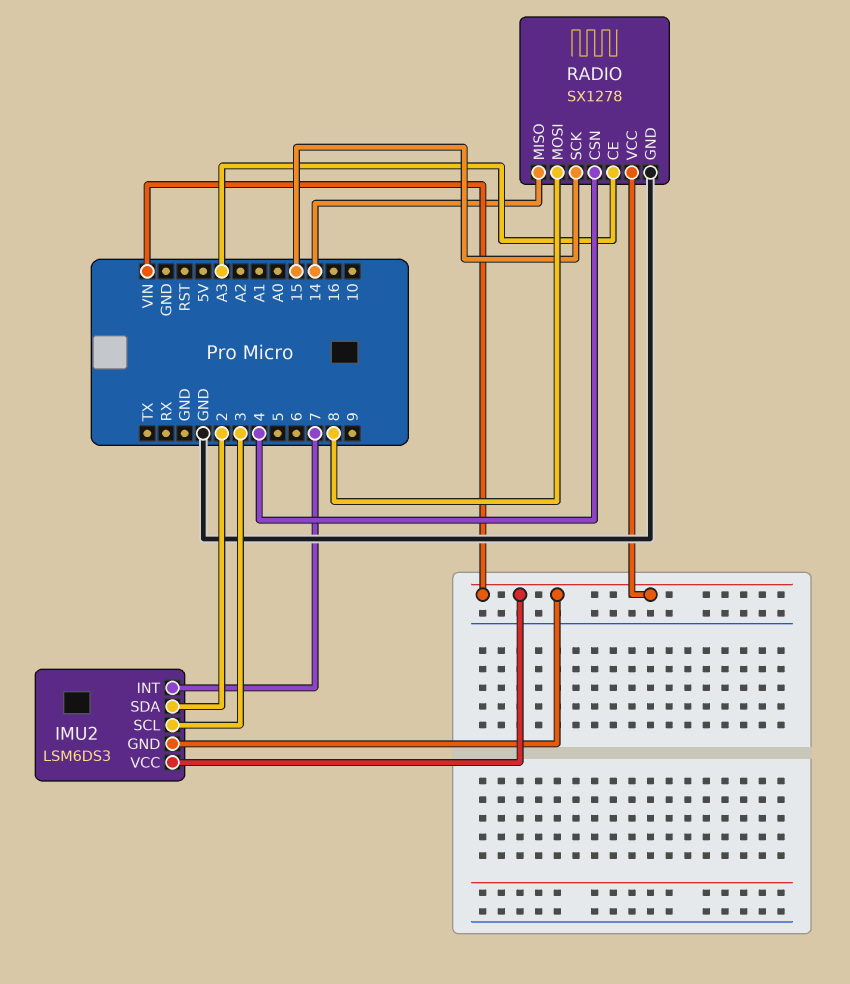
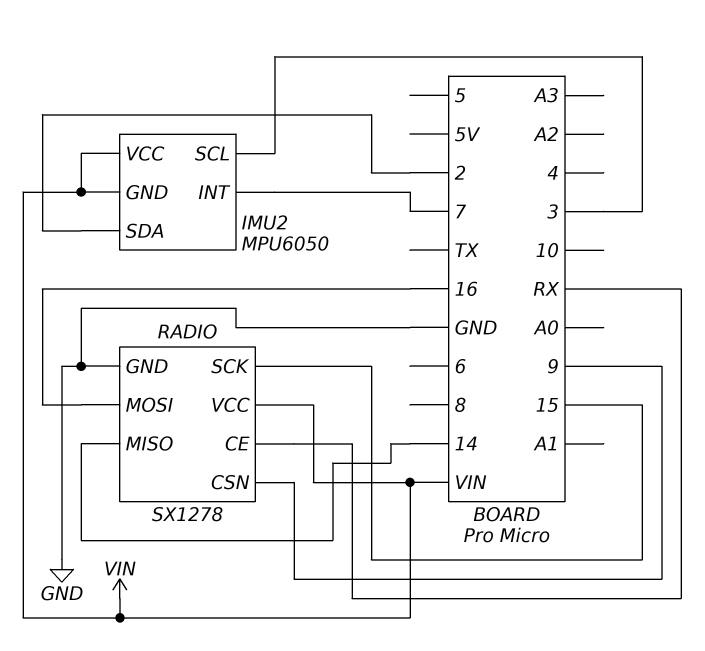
IMU2: LSM6DS3 -> MPU6050
RADIO pin CE: A3 -> RX
RADIO pin CSN: 4 -> 9
RADIO pin MOSI: 8 -> 16

